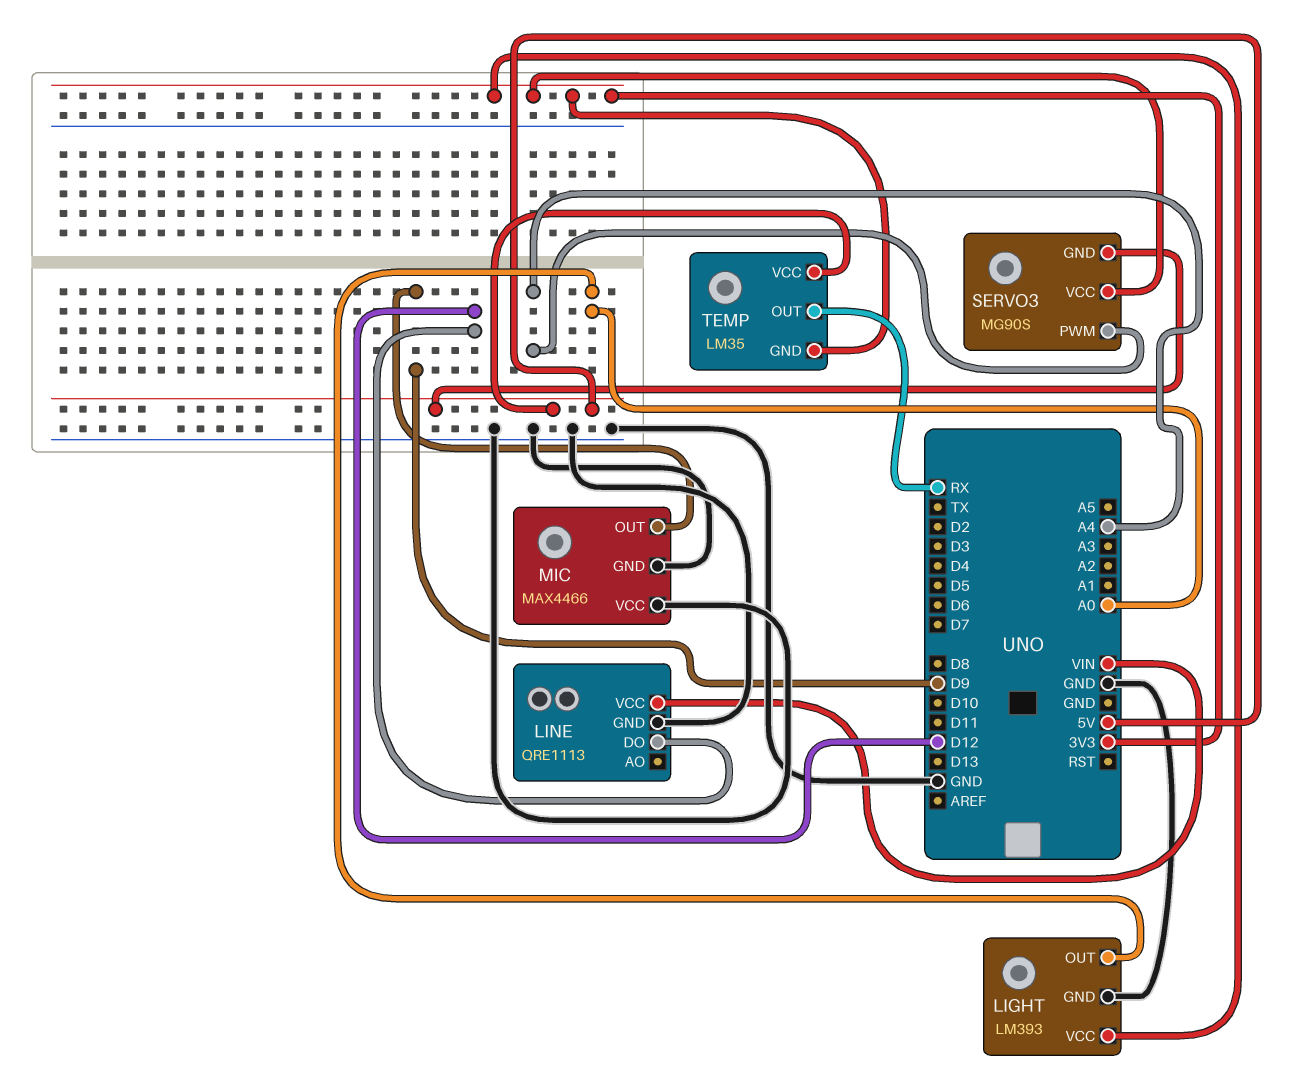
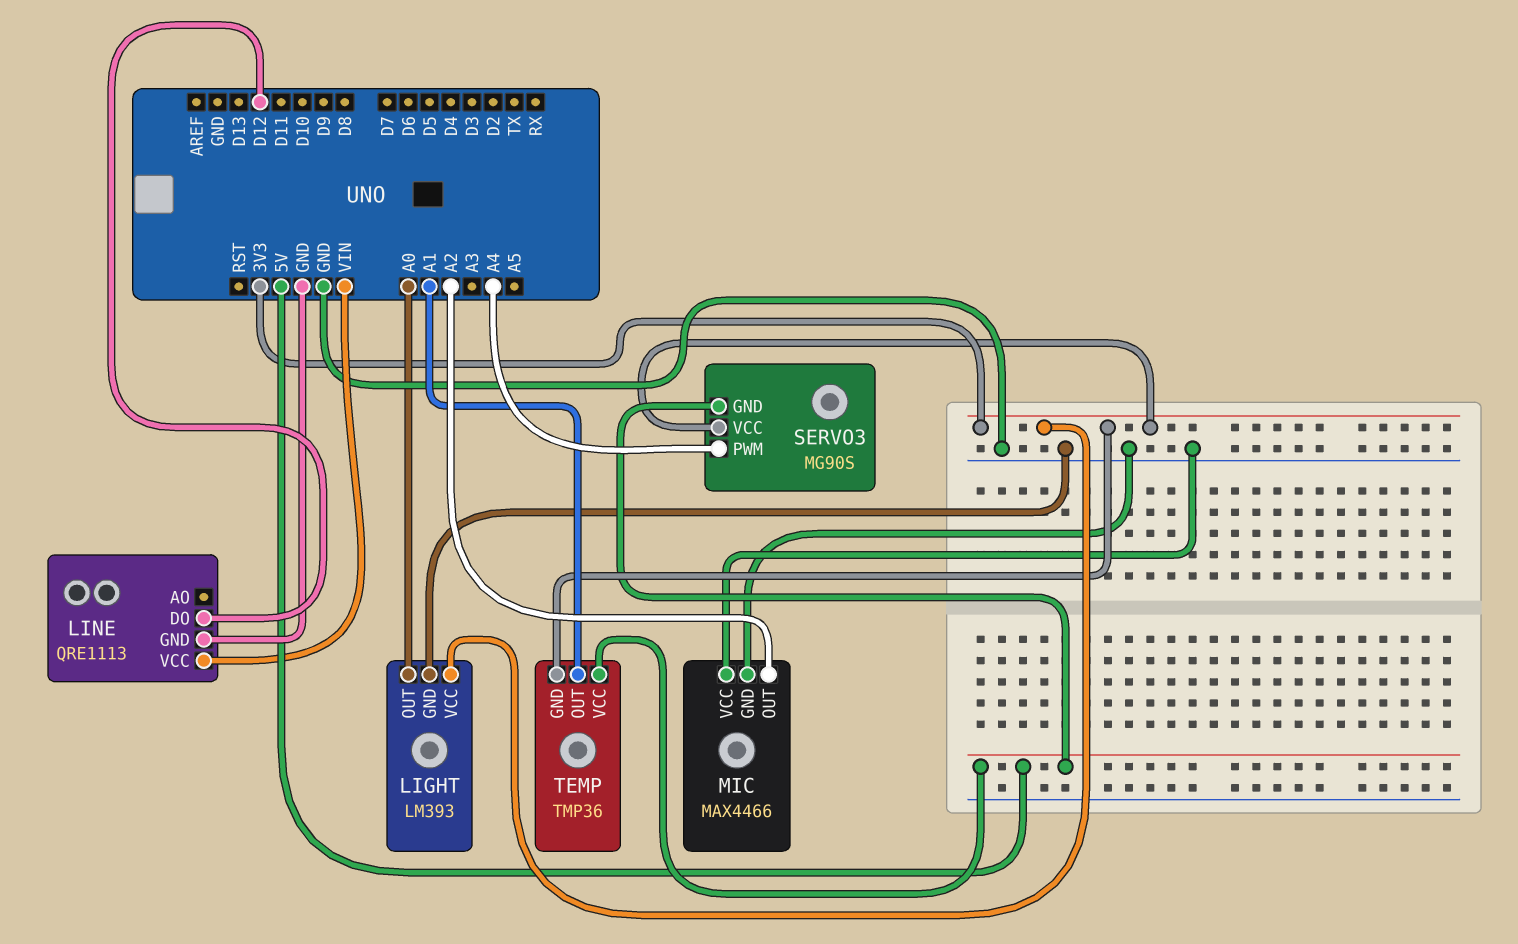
MIC pin OUT: D9 -> A2
TEMP: LM35 -> TMP36
TEMP pin OUT: RX -> A1

